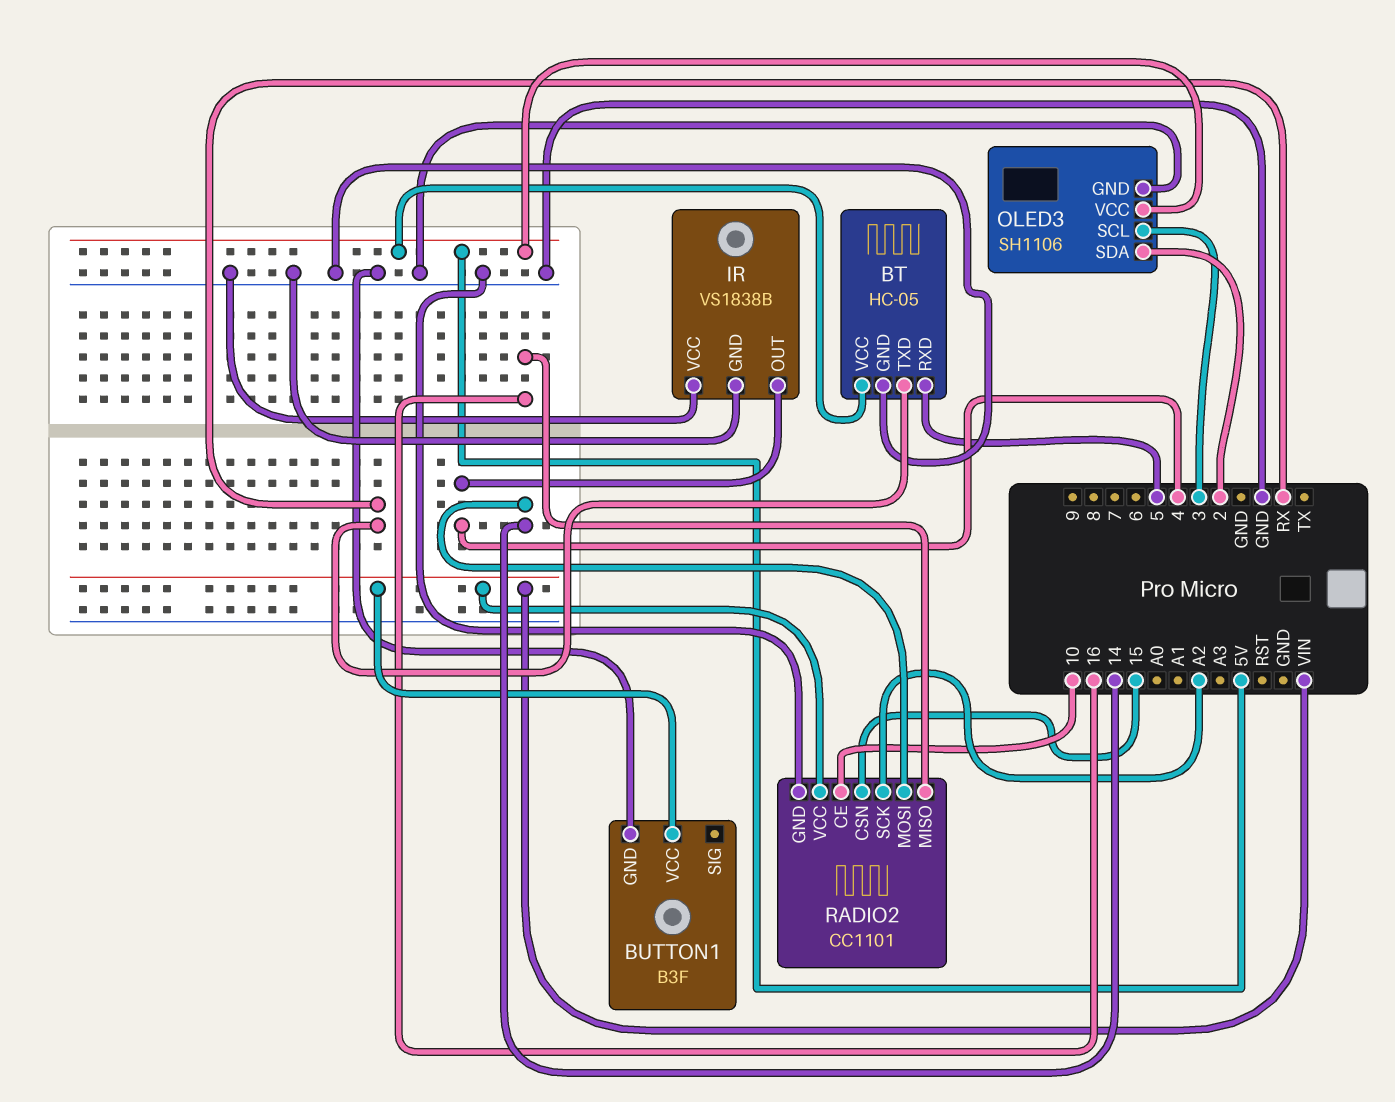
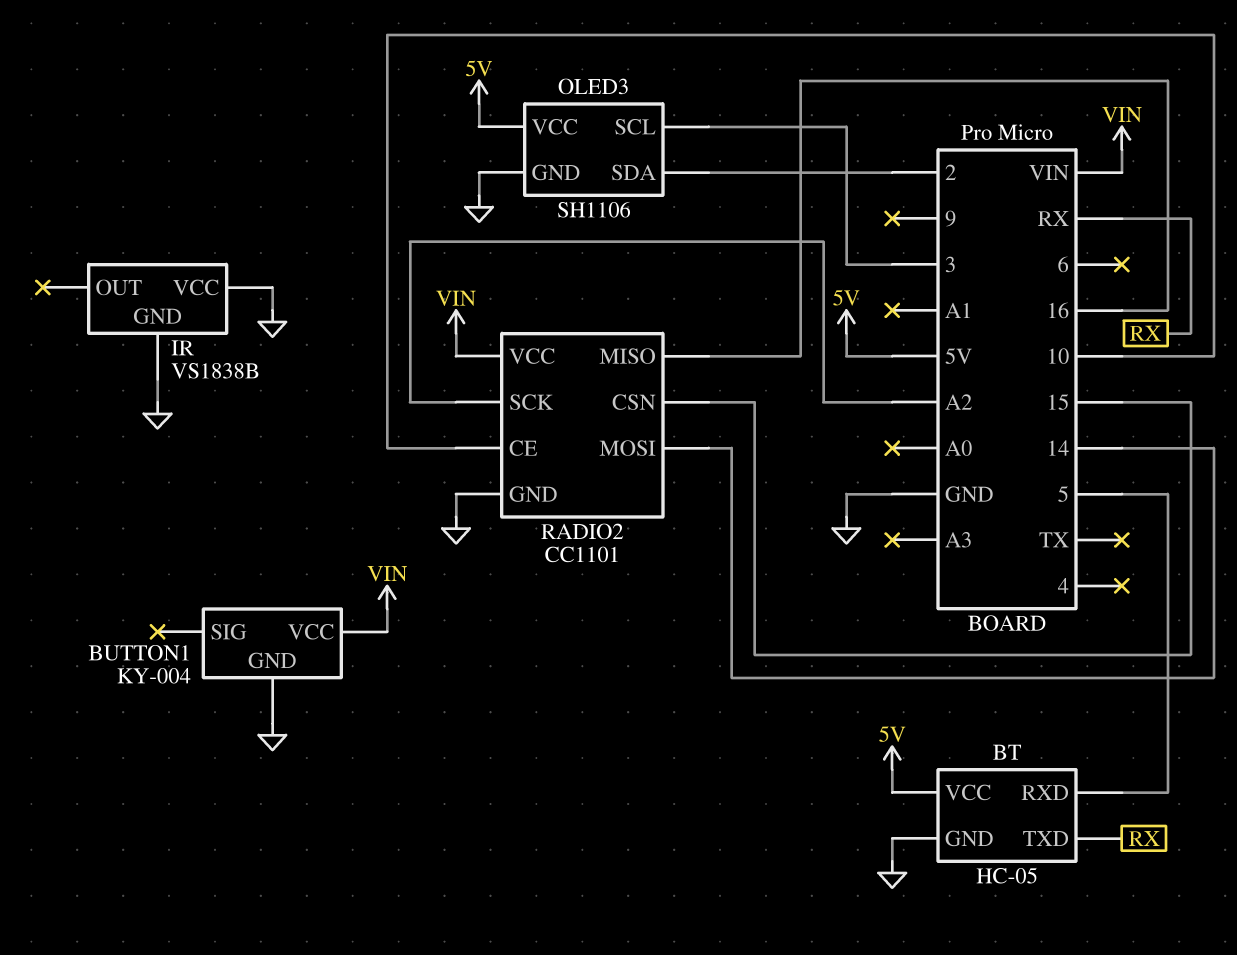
BUTTON1: B3F -> KY-004
IR pin OUT: 4 -> none

